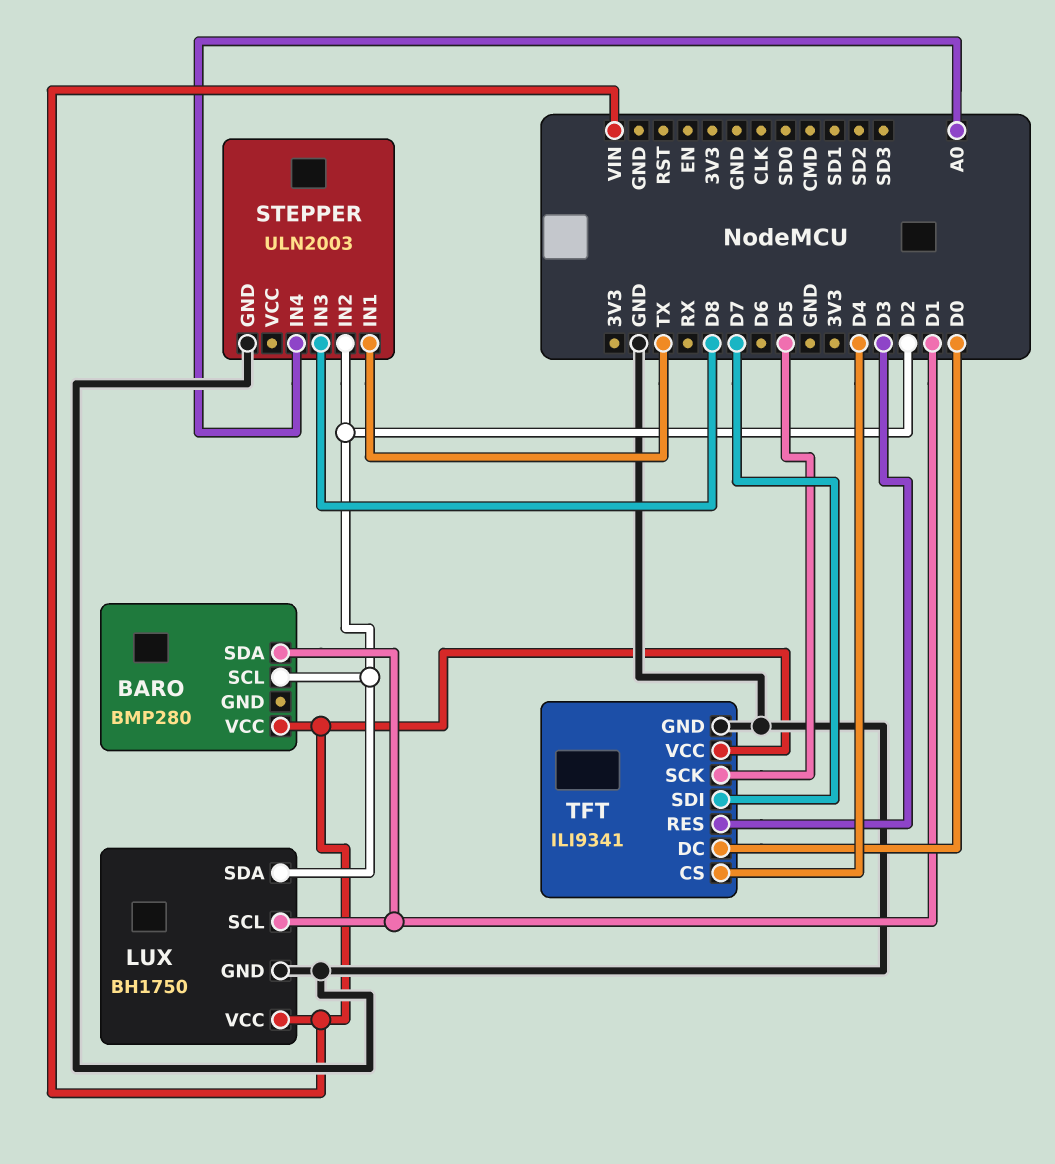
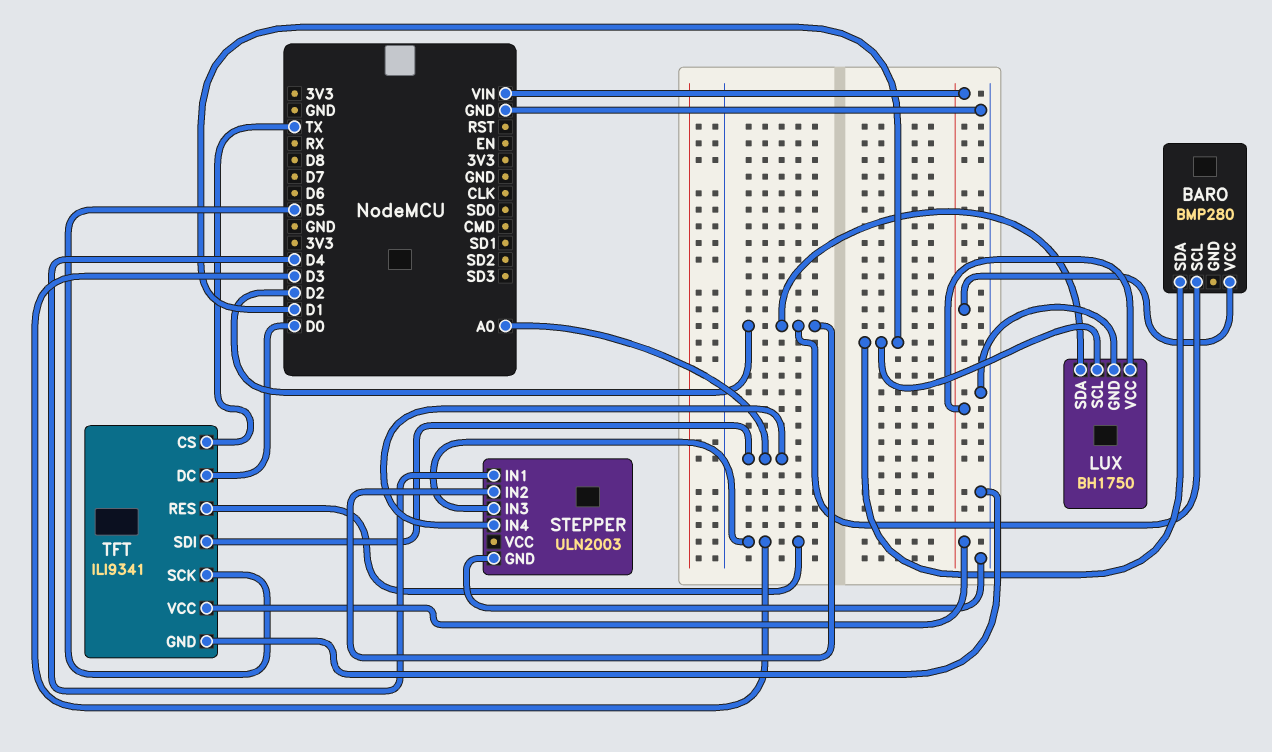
STEPPER pin IN1: TX -> D4
STEPPER pin IN3: D8 -> D3
TFT pin CS: D4 -> TX
TFT pin SDI: D7 -> A0

